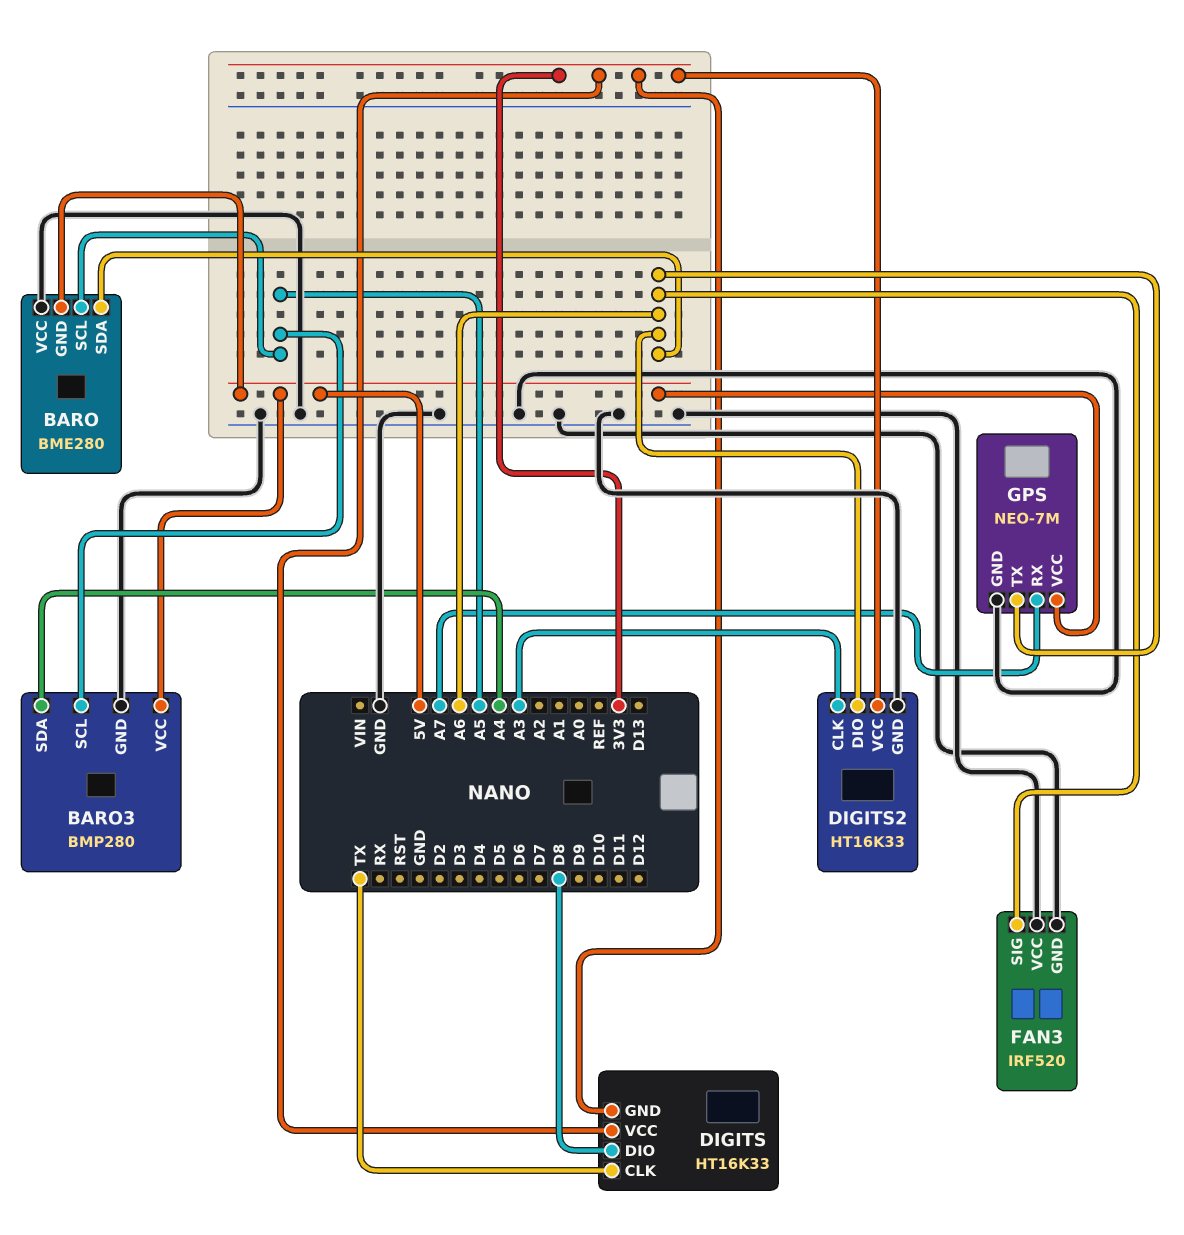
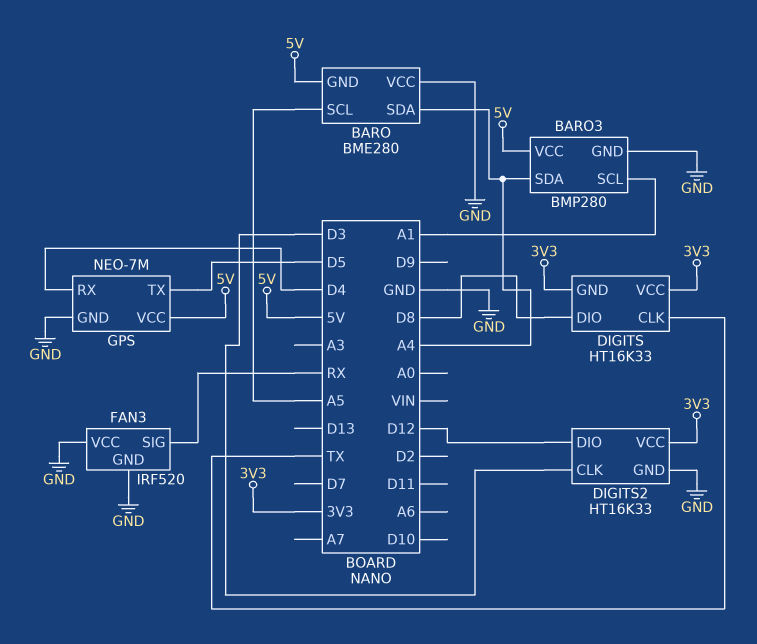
BARO pin SDA: A6 -> A4
BARO3 pin SCL: A5 -> A1
DIGITS2 pin CLK: A3 -> D3
DIGITS2 pin DIO: A6 -> D12
FAN3 pin SIG: A6 -> RX
GPS pin RX: A7 -> D4
GPS pin TX: A6 -> D5

